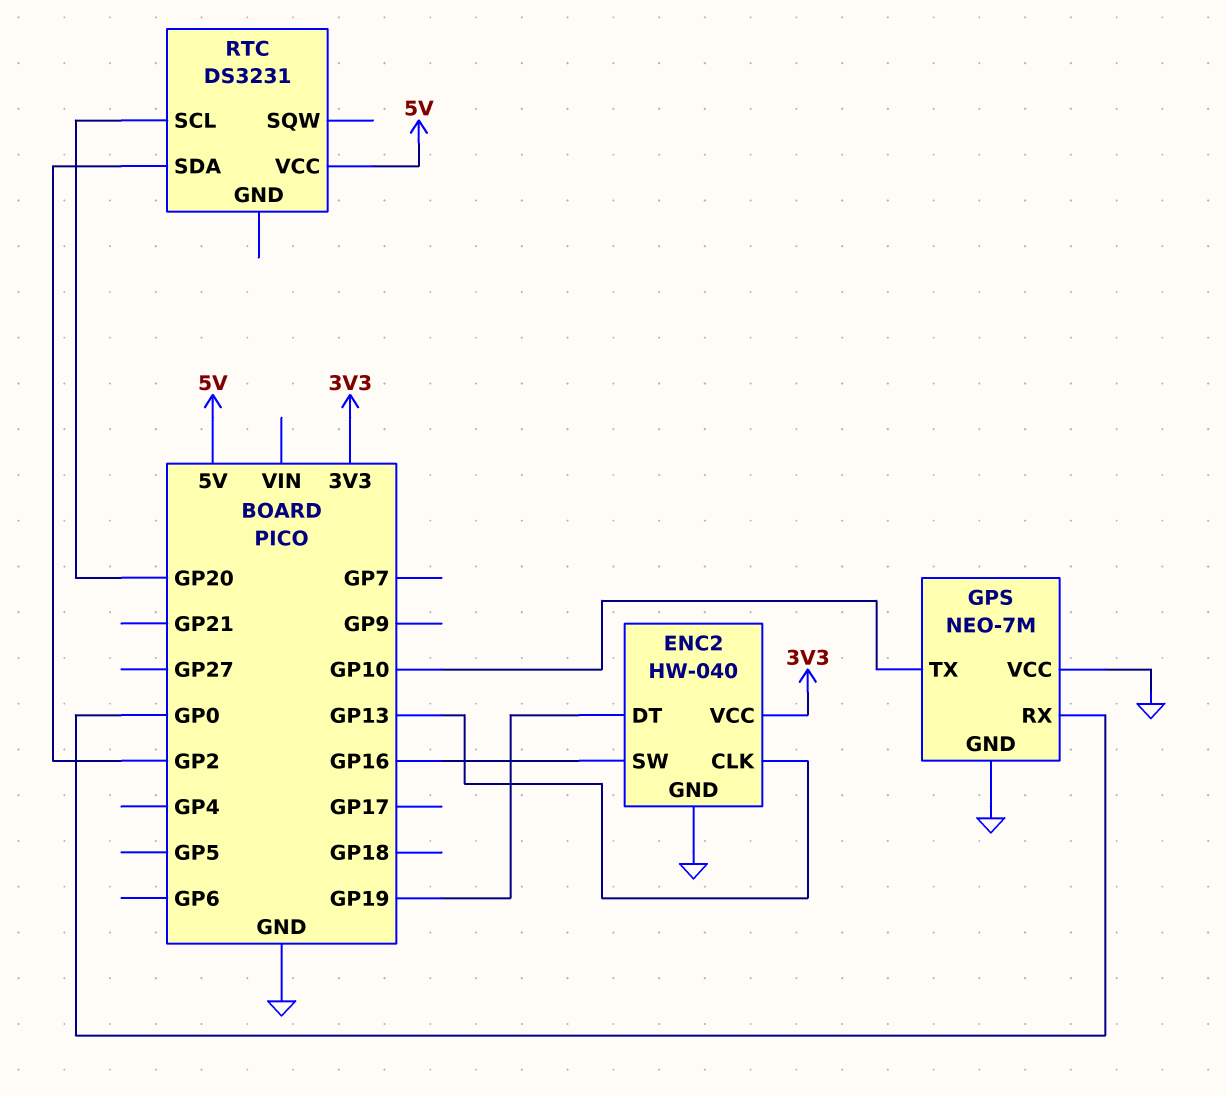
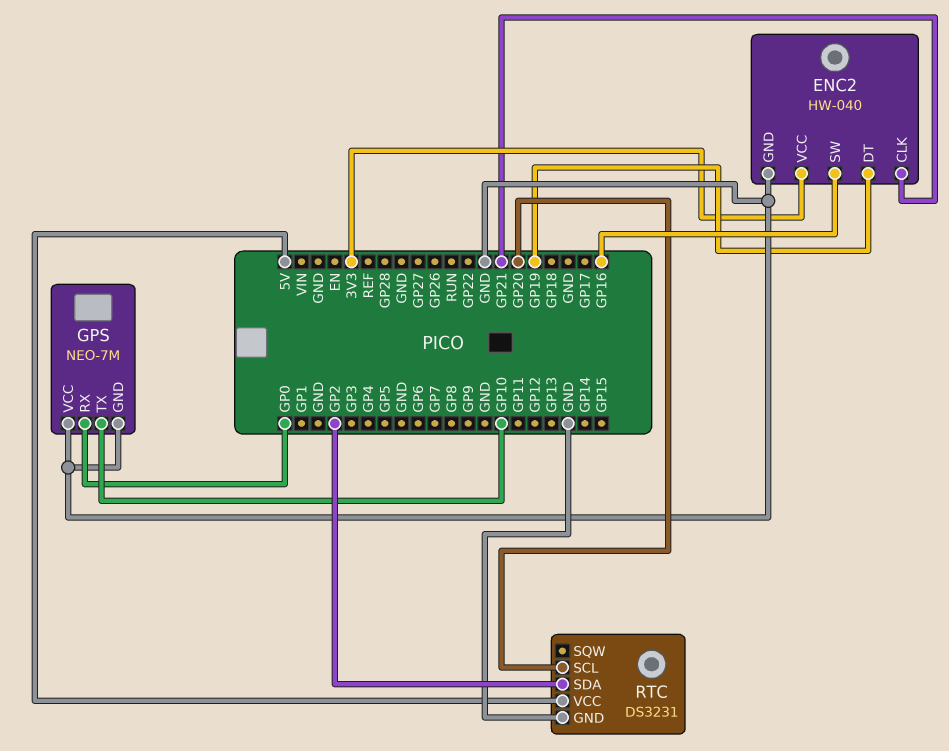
ENC2 pin CLK: GP13 -> GP21
RTC pin GND: none -> GND

